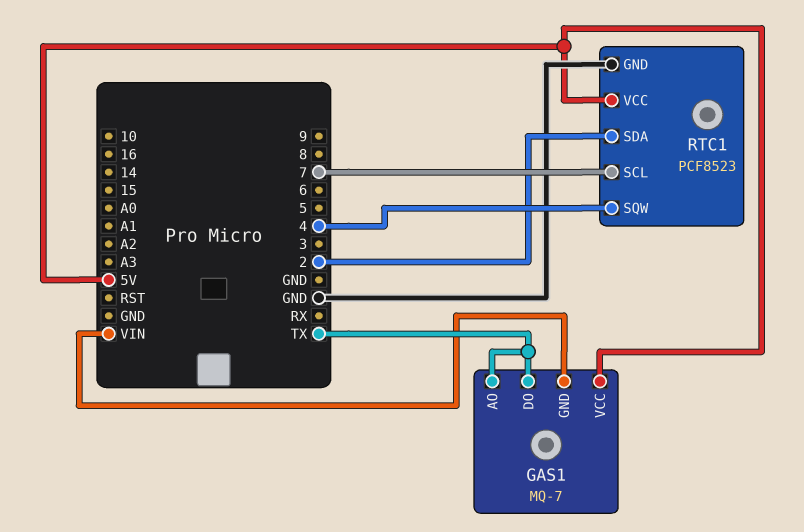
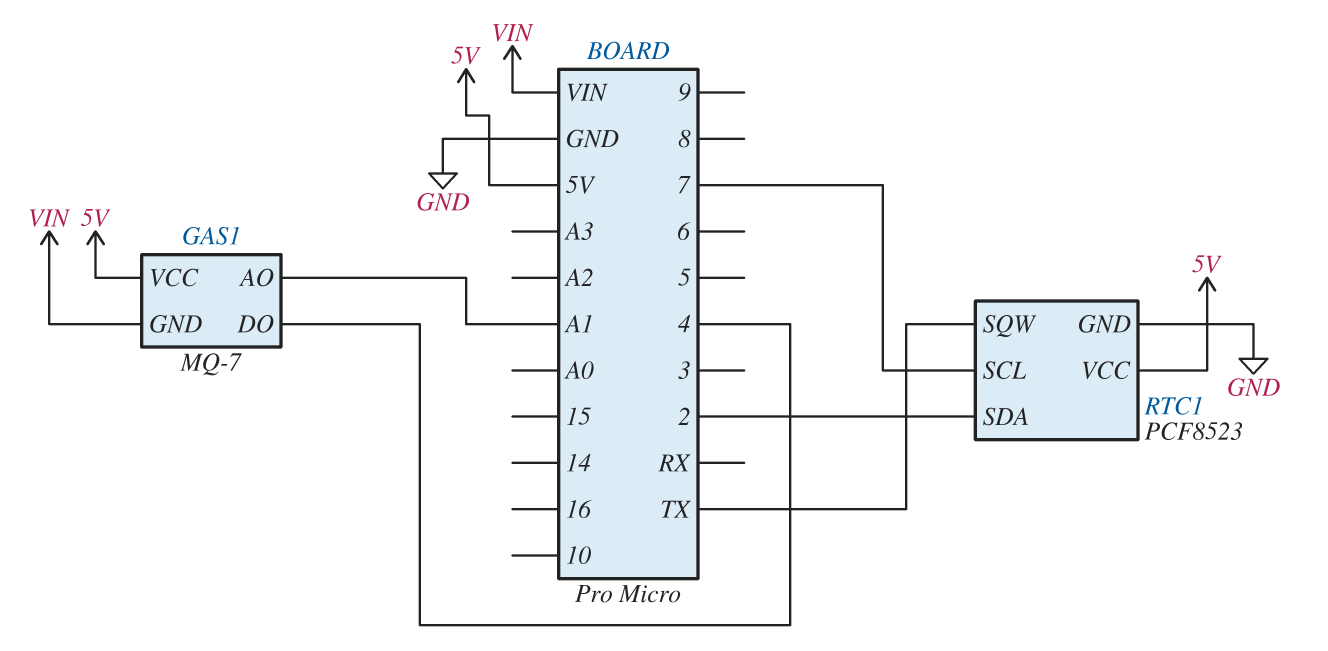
GAS1 pin AO: TX -> A1
GAS1 pin DO: TX -> 4
RTC1 pin SQW: 4 -> TX

